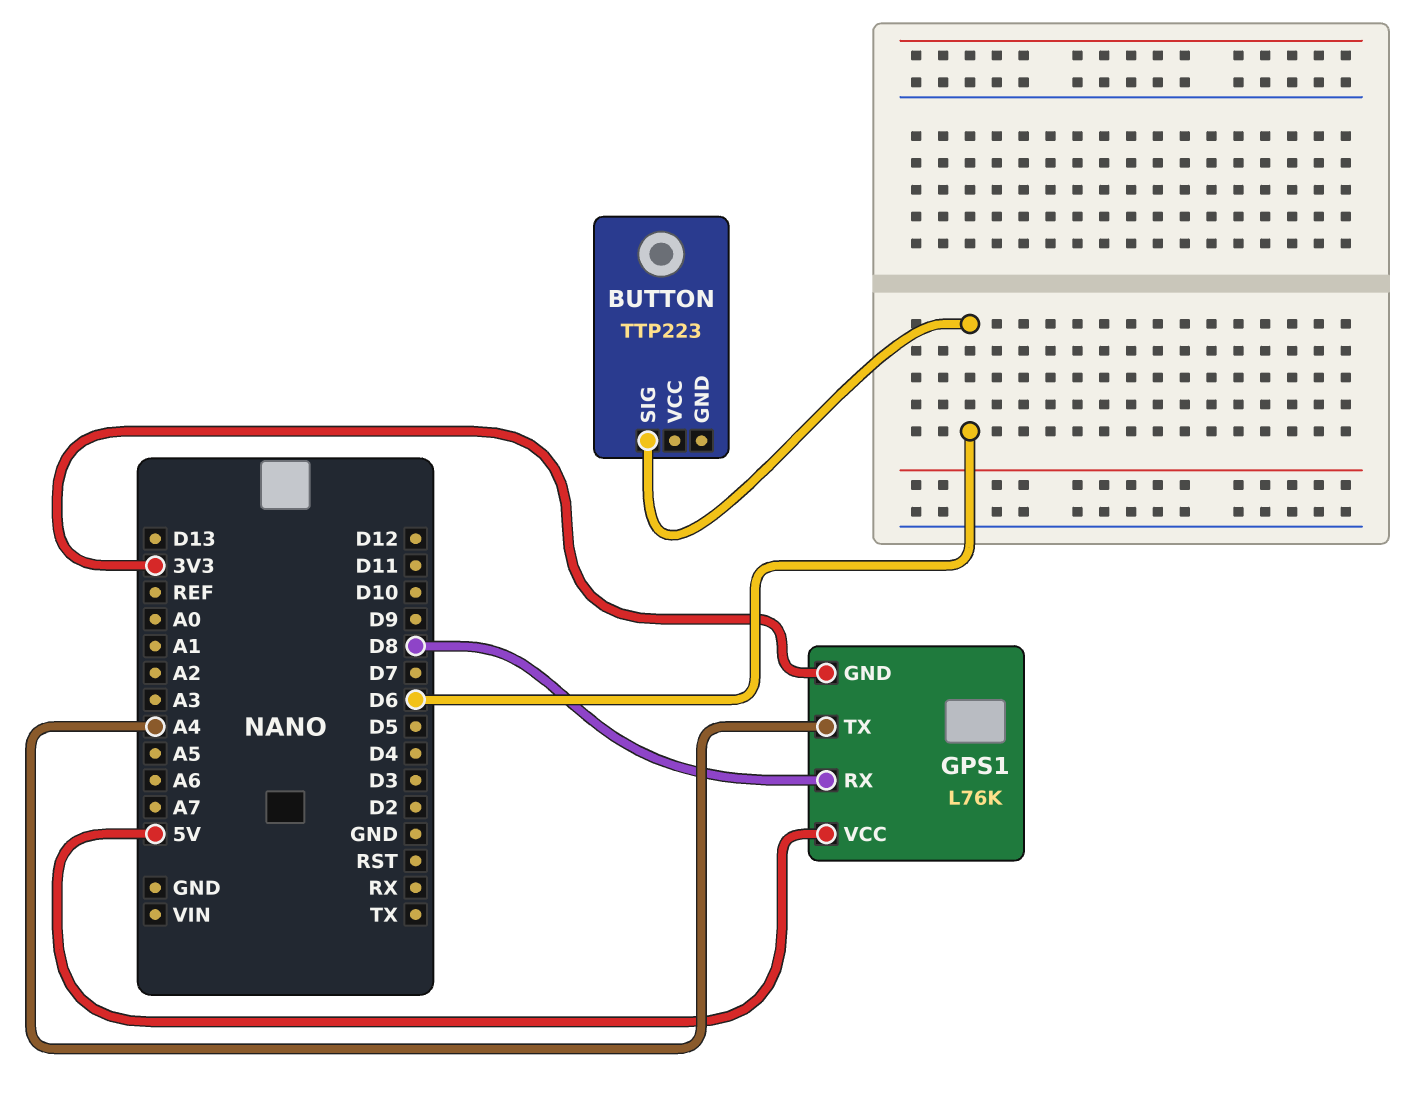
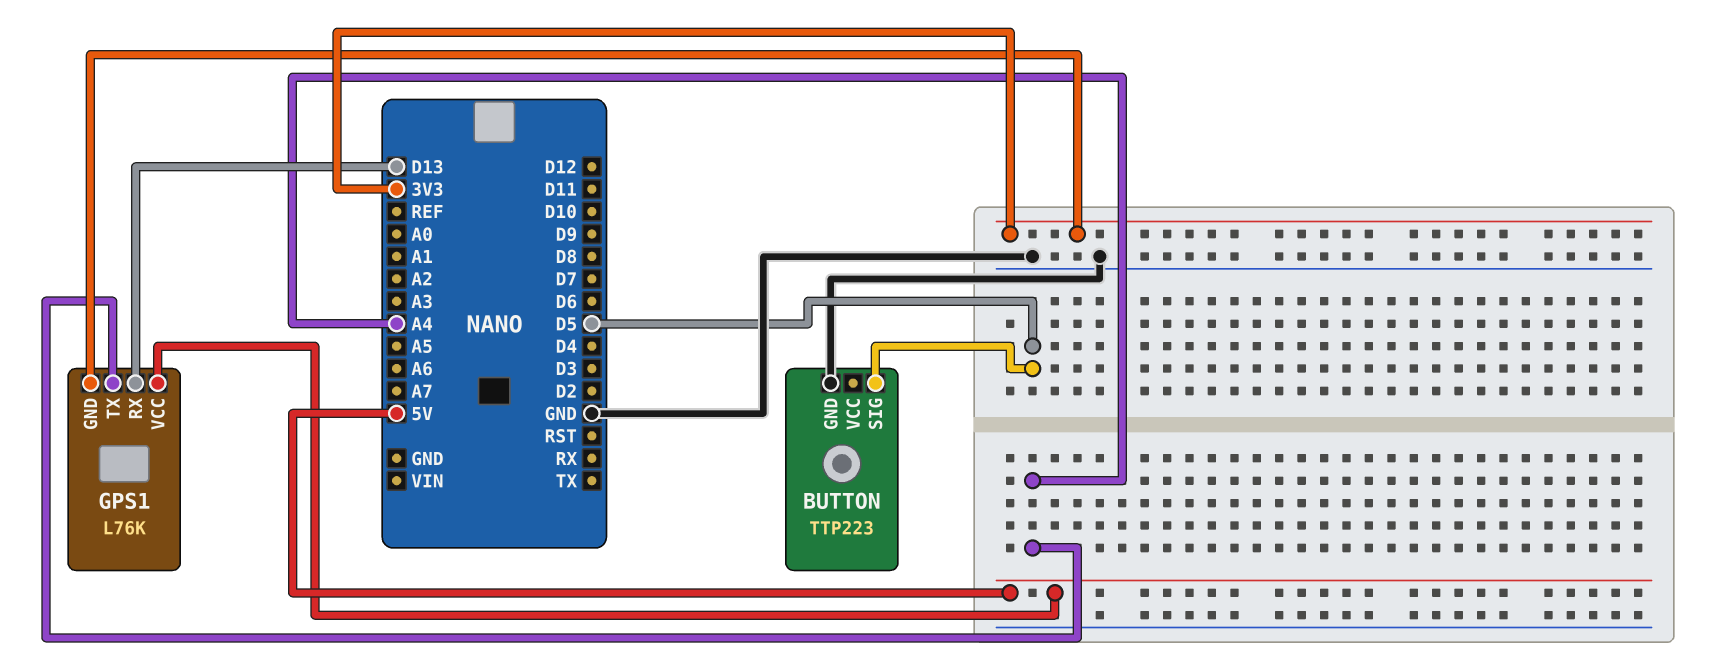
BUTTON pin GND: none -> GND
BUTTON pin SIG: D6 -> D5
GPS1 pin RX: D8 -> D13

